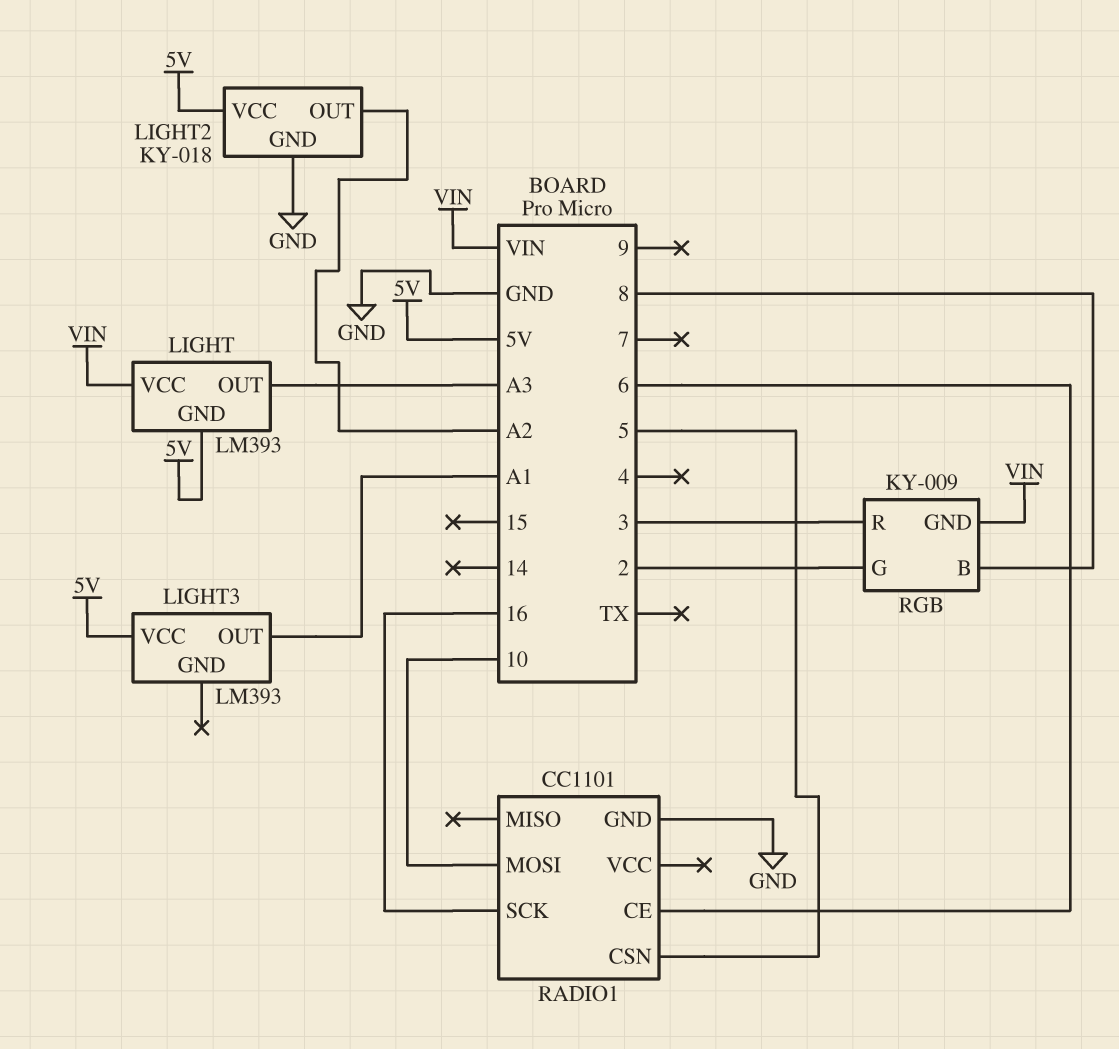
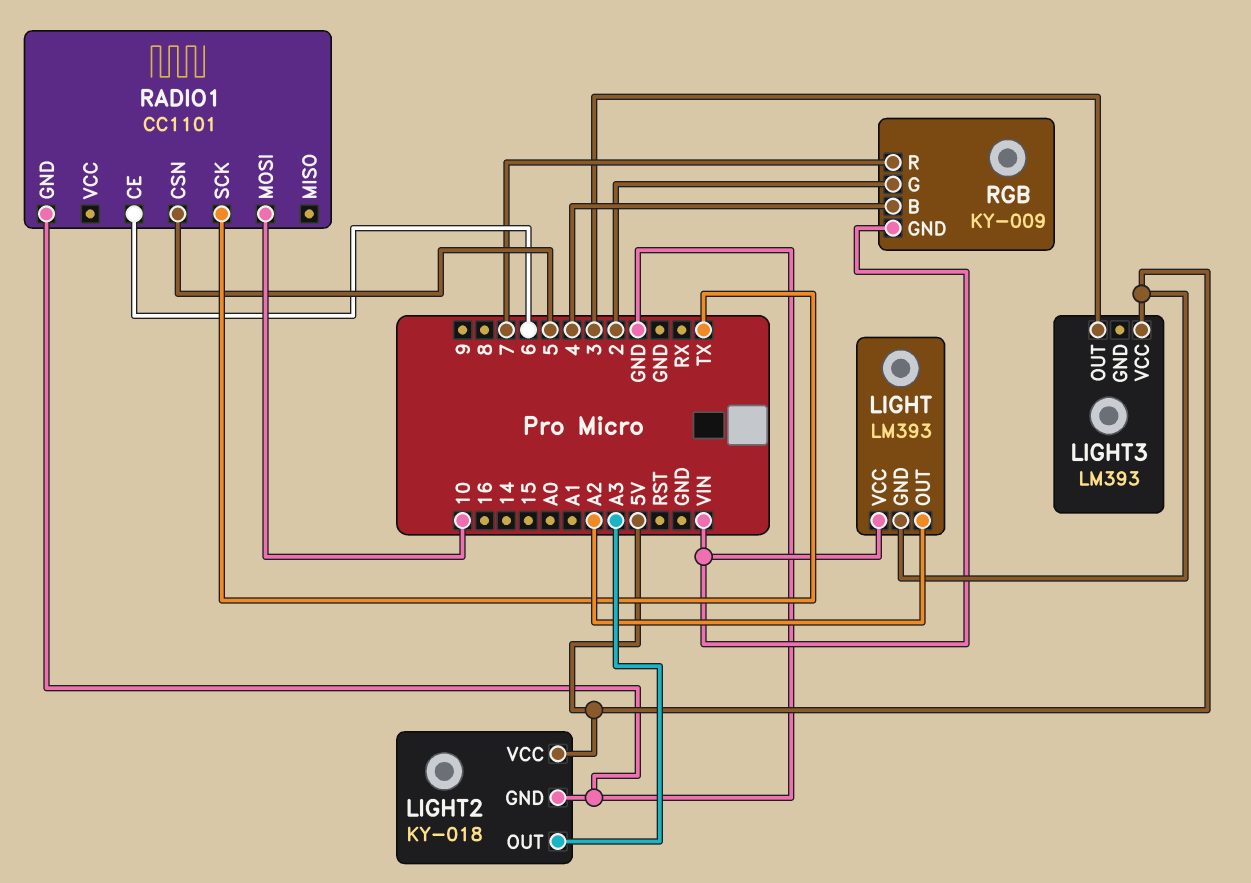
LIGHT pin OUT: A3 -> A2
LIGHT2 pin OUT: A2 -> A3
LIGHT3 pin OUT: A1 -> 3
RADIO1 pin SCK: 16 -> TX
RGB pin B: 8 -> 4
RGB pin R: 3 -> 7

